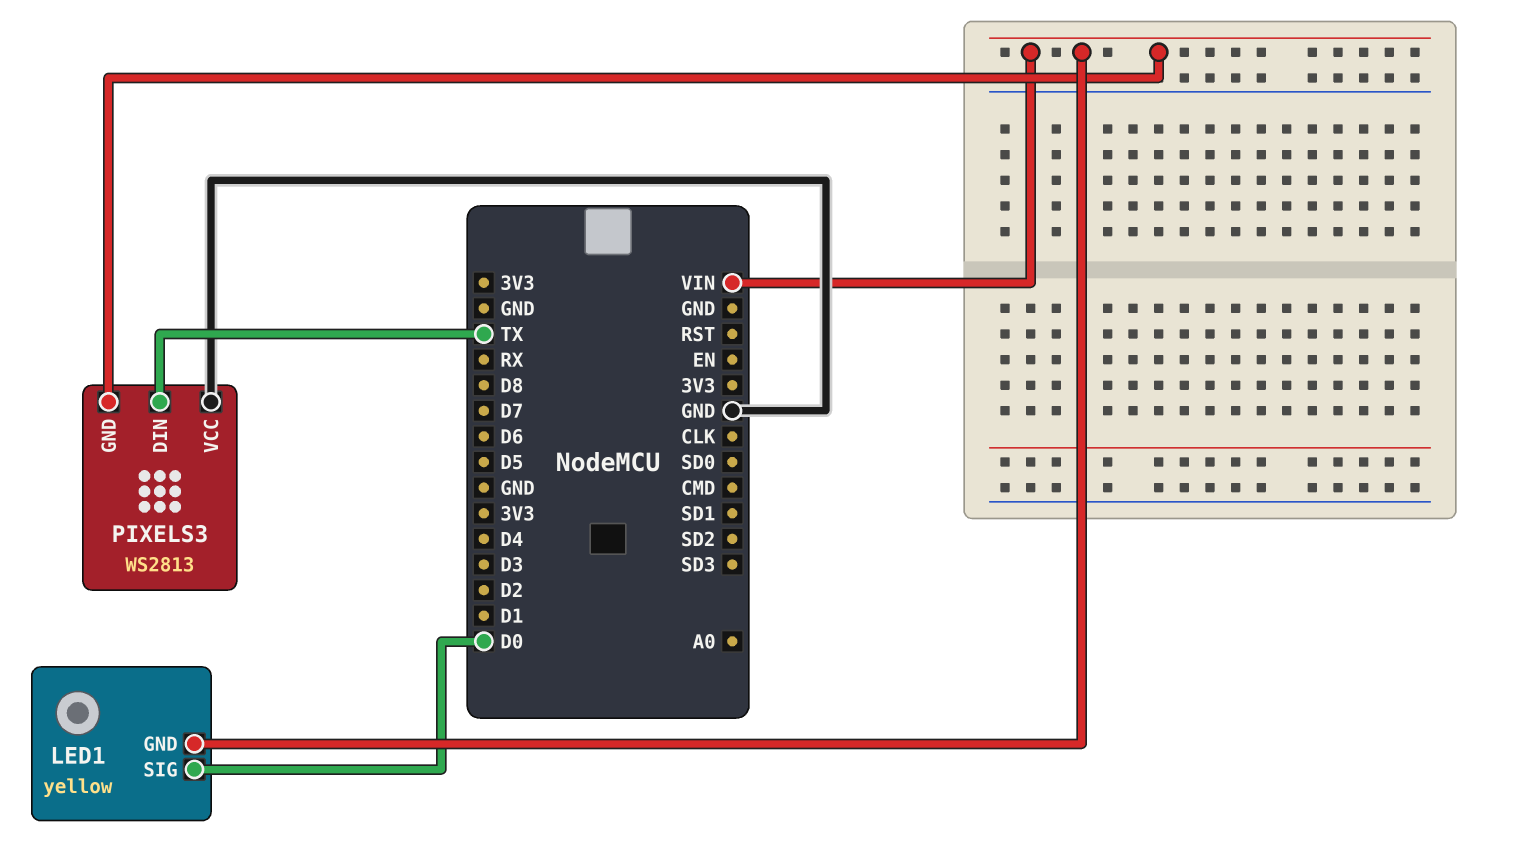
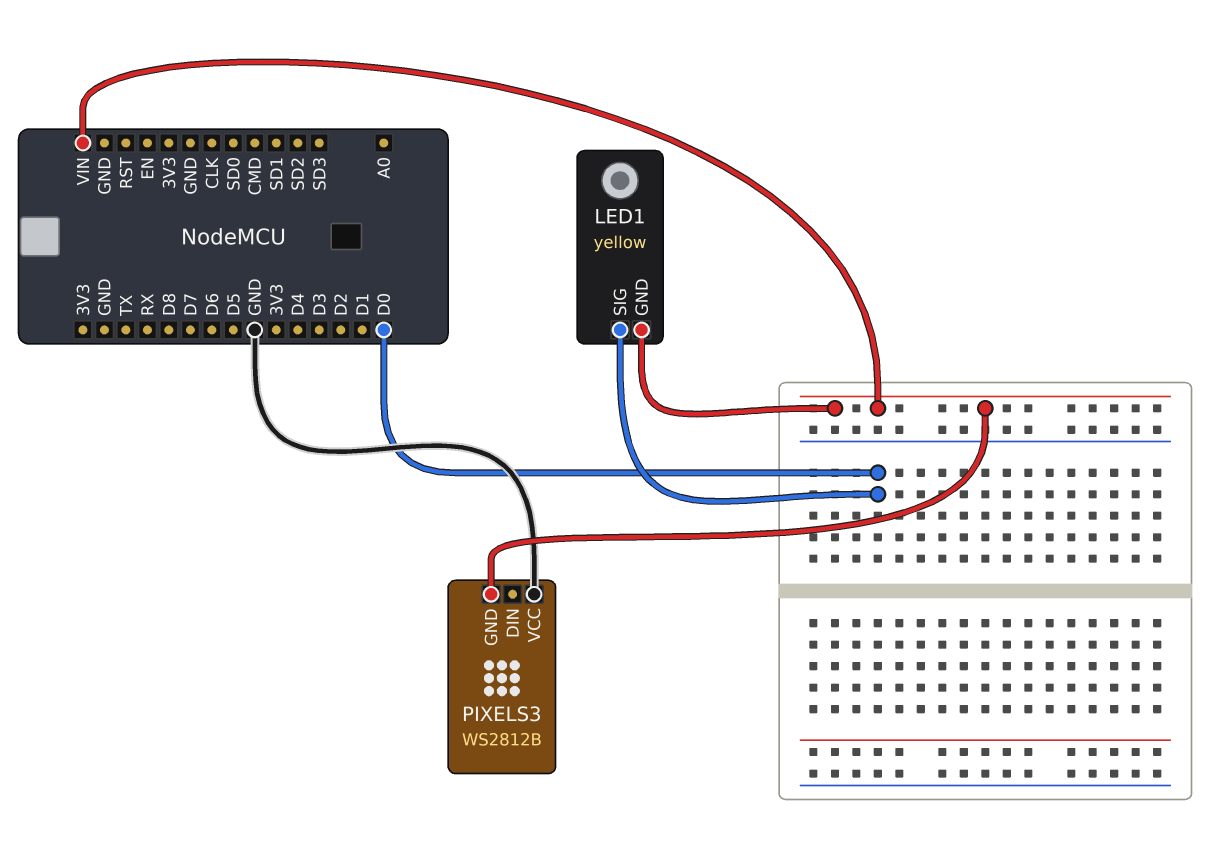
PIXELS3: WS2813 -> WS2812B
PIXELS3 pin DIN: TX -> none

